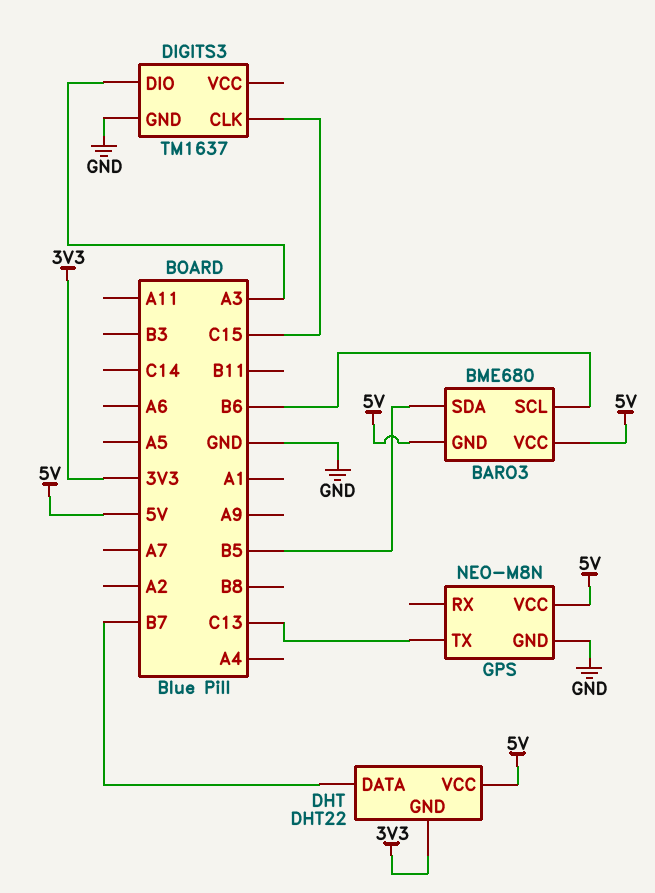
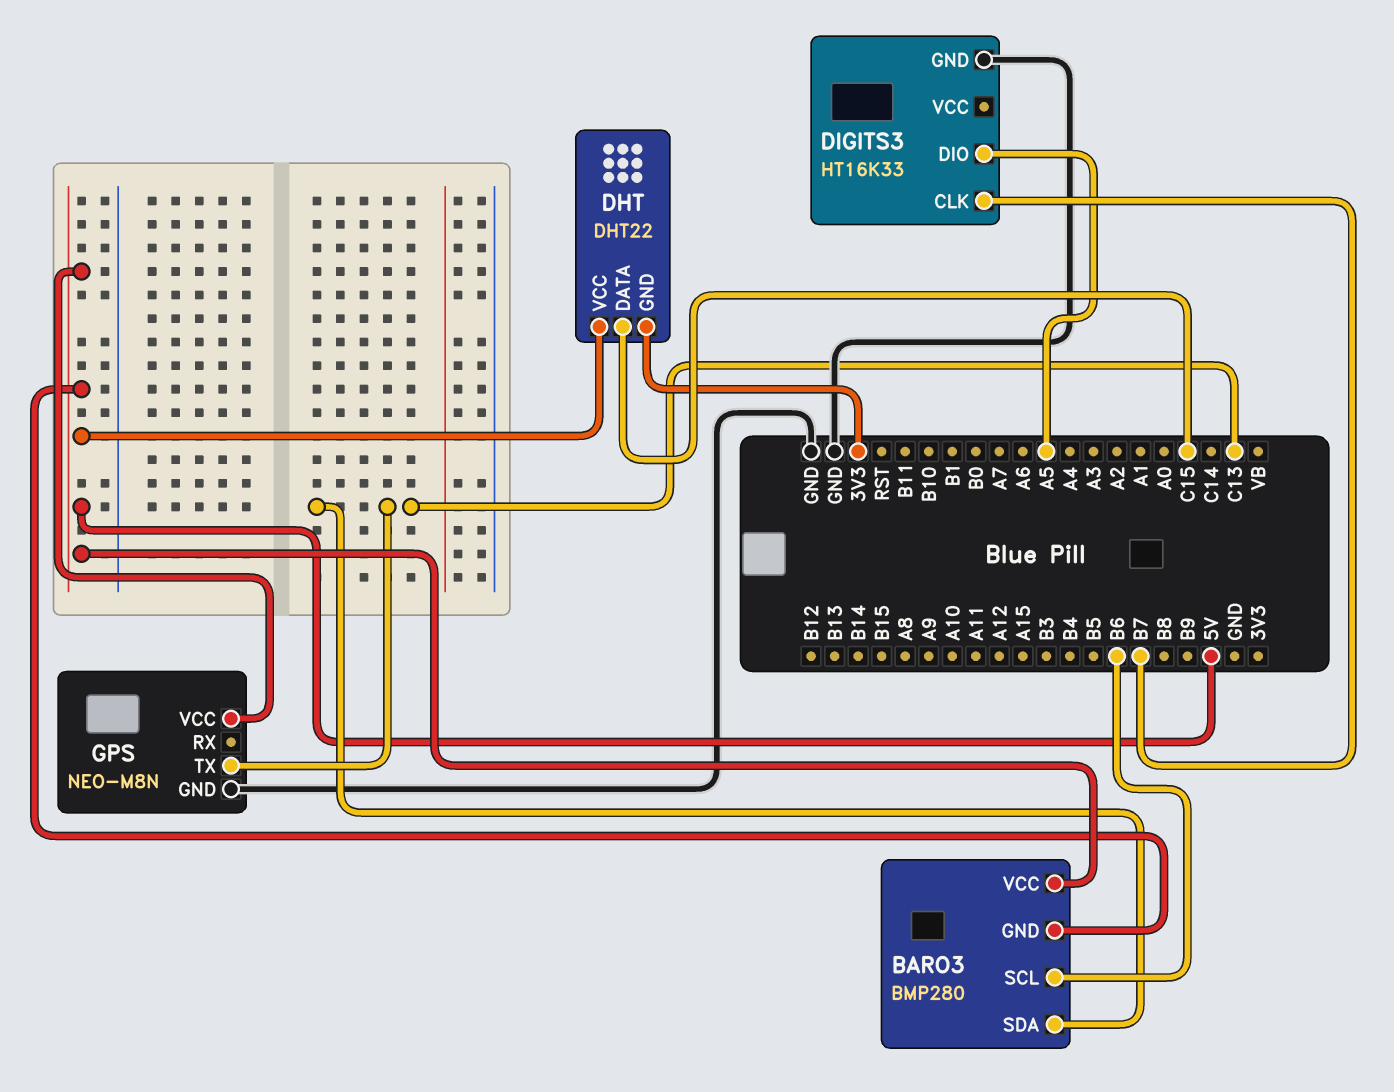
BARO3: BME680 -> BMP280
BARO3 pin SDA: B5 -> C13
DHT pin DATA: B7 -> C15
DIGITS3: TM1637 -> HT16K33
DIGITS3 pin CLK: C15 -> B7
DIGITS3 pin DIO: A3 -> A5

